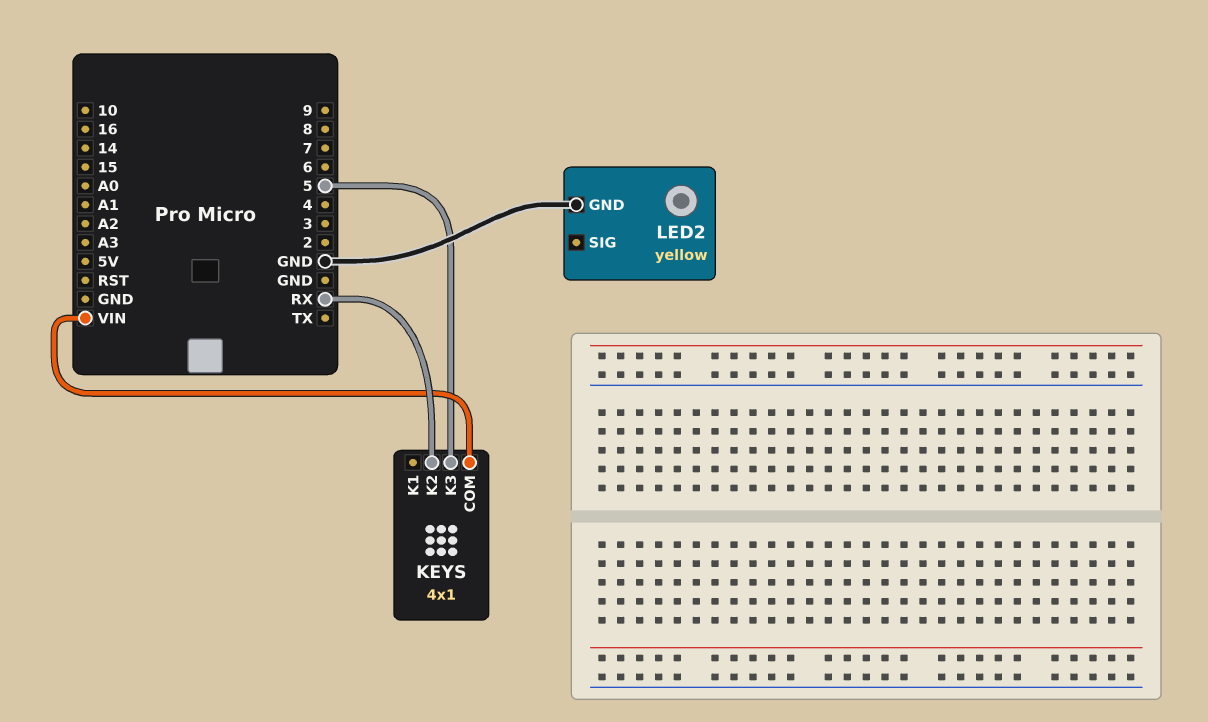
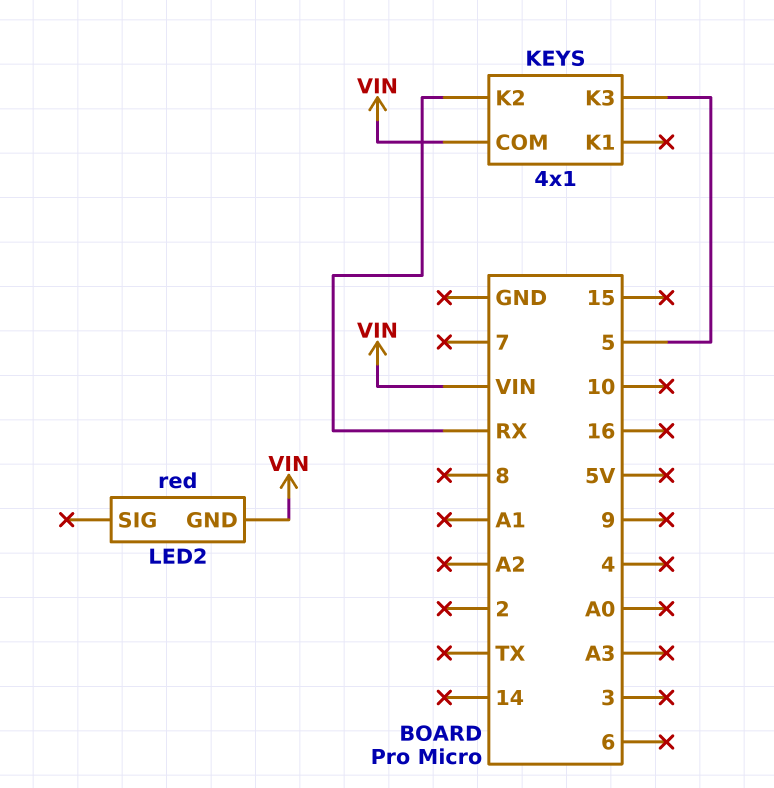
LED2: yellow -> red
LED2 pin GND: GND -> VIN

